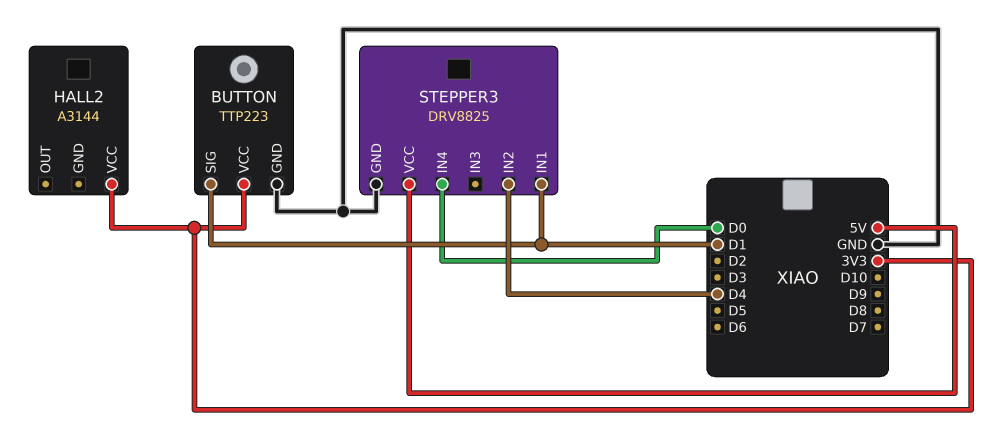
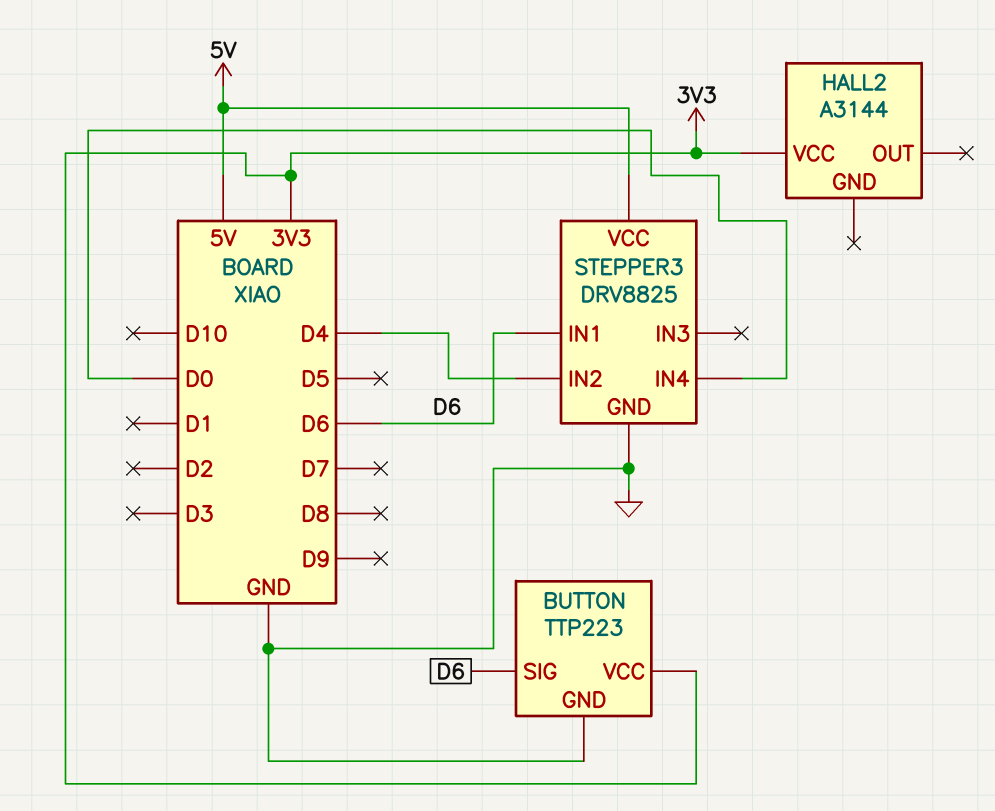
BUTTON pin SIG: D1 -> D6
STEPPER3 pin IN1: D1 -> D6

